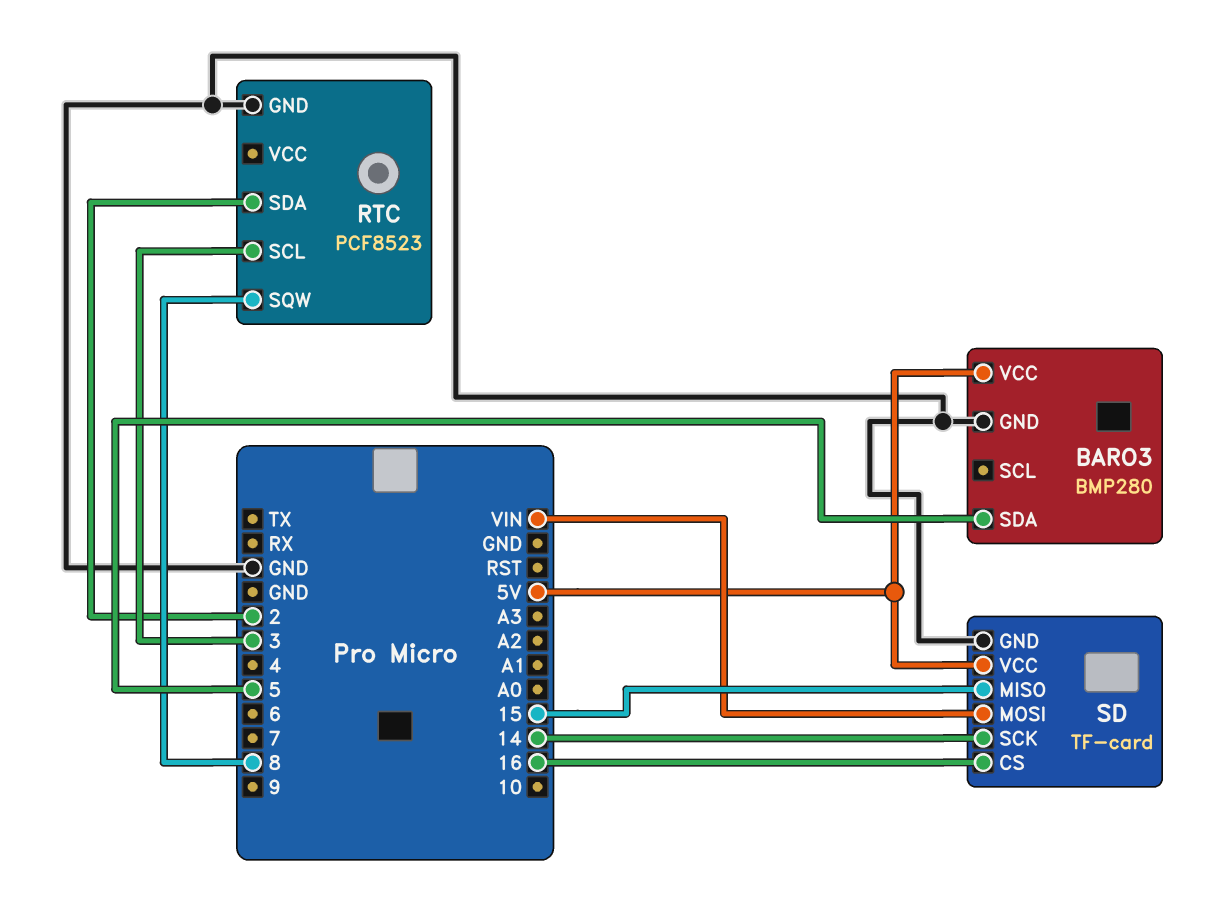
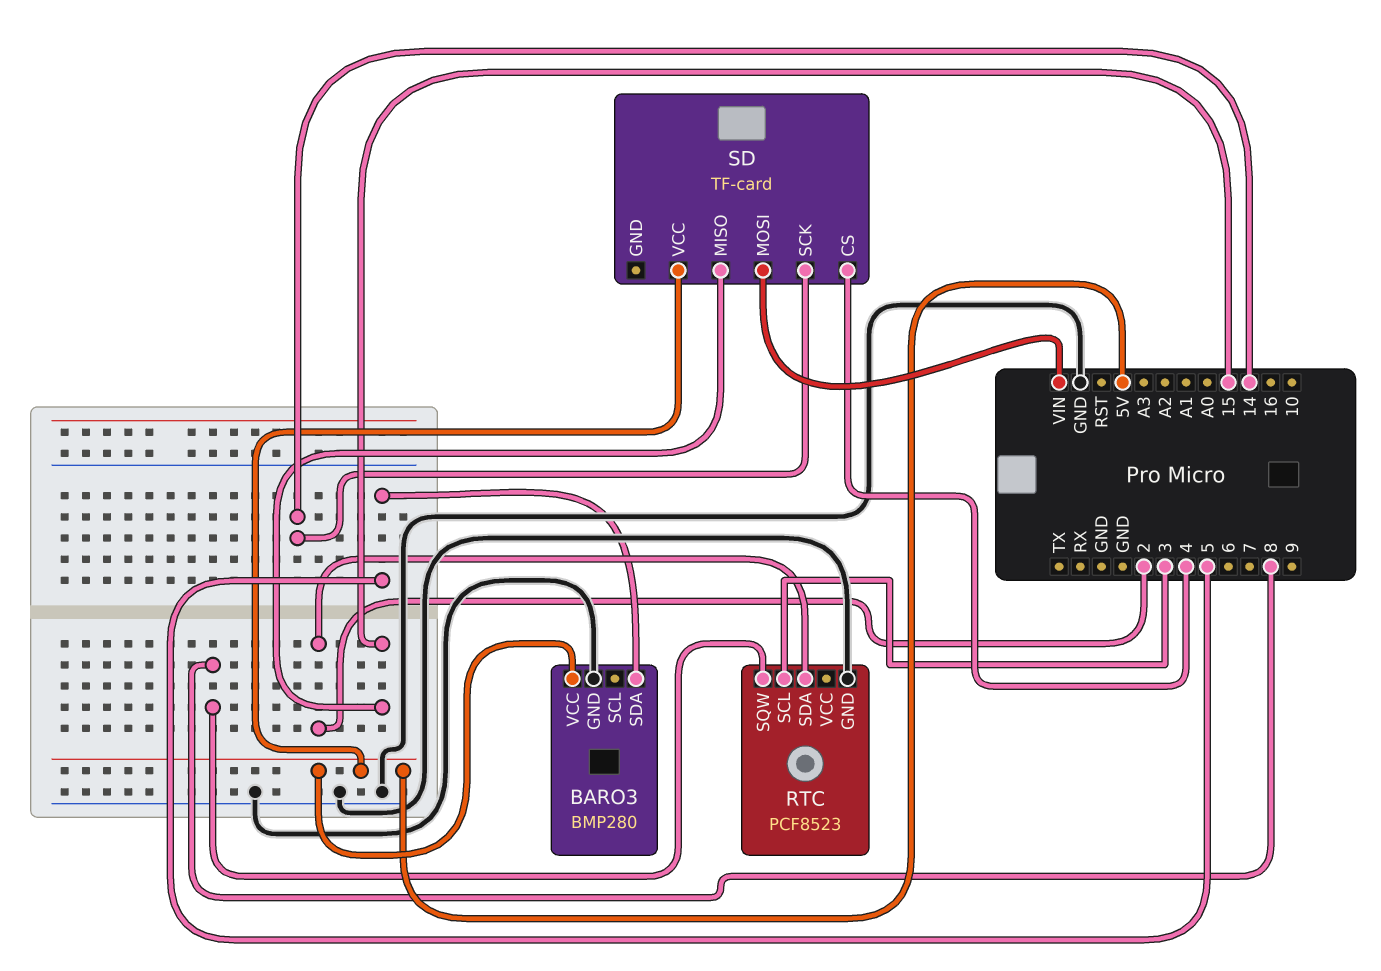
SD pin CS: 16 -> 4
SD pin GND: GND -> none

